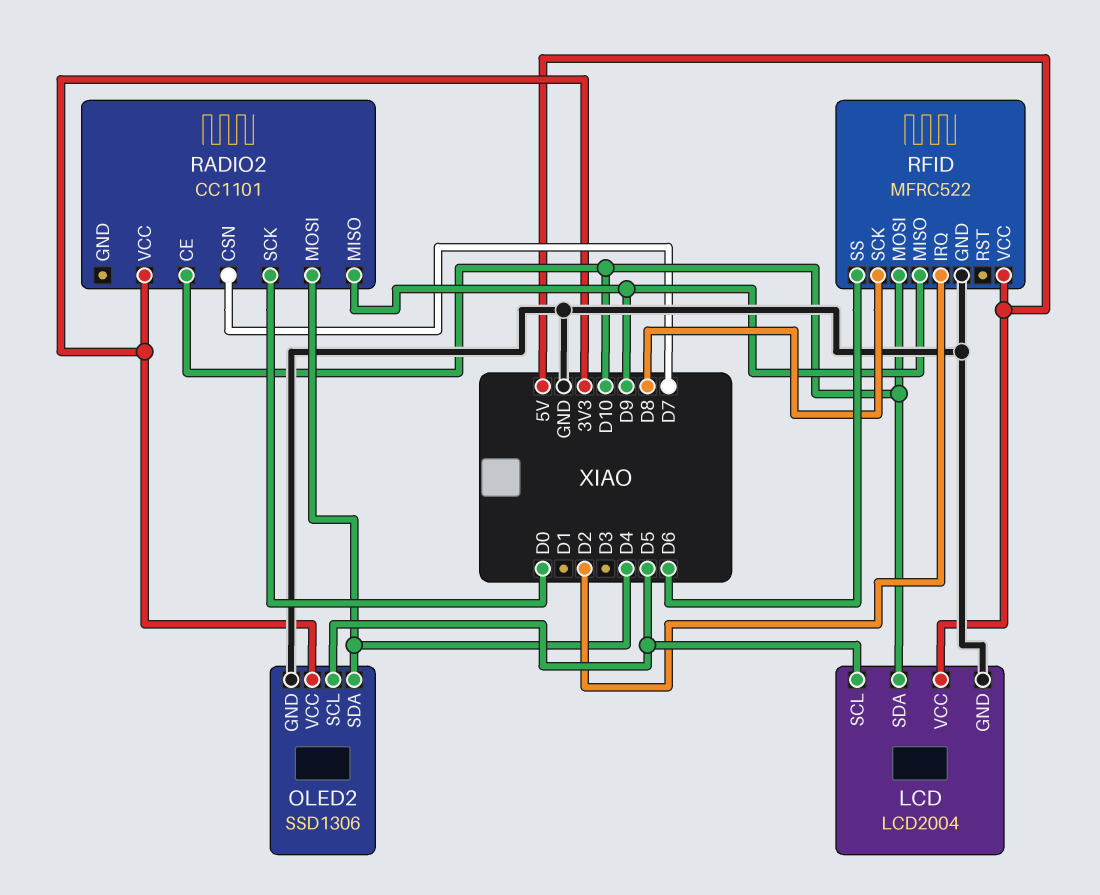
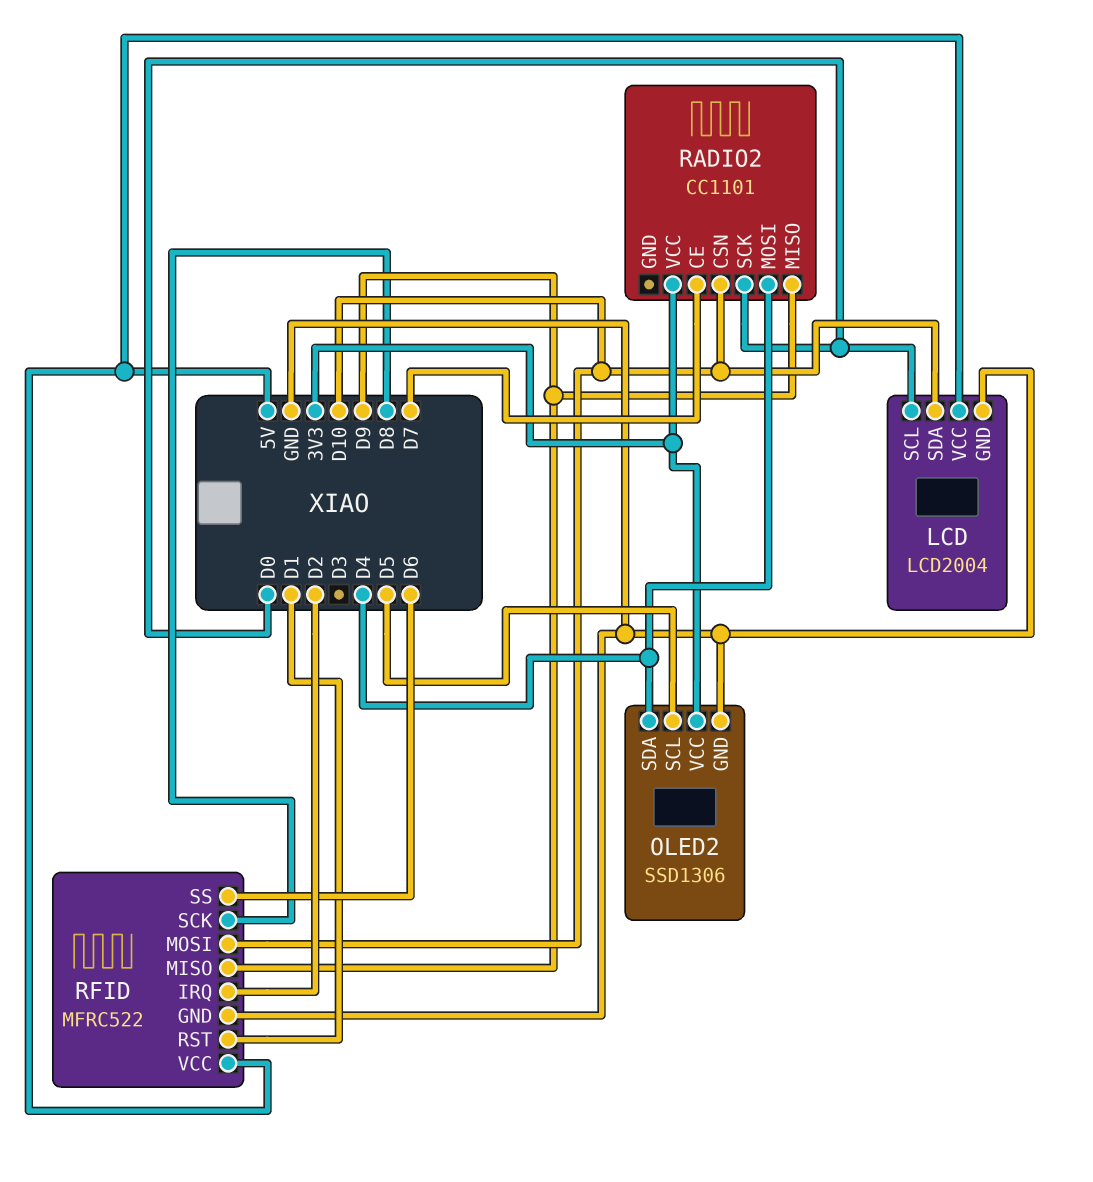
LCD pin SCL: D5 -> D0
RADIO2 pin CE: D10 -> D7
RADIO2 pin CSN: D7 -> D10
RFID pin RST: none -> D1

